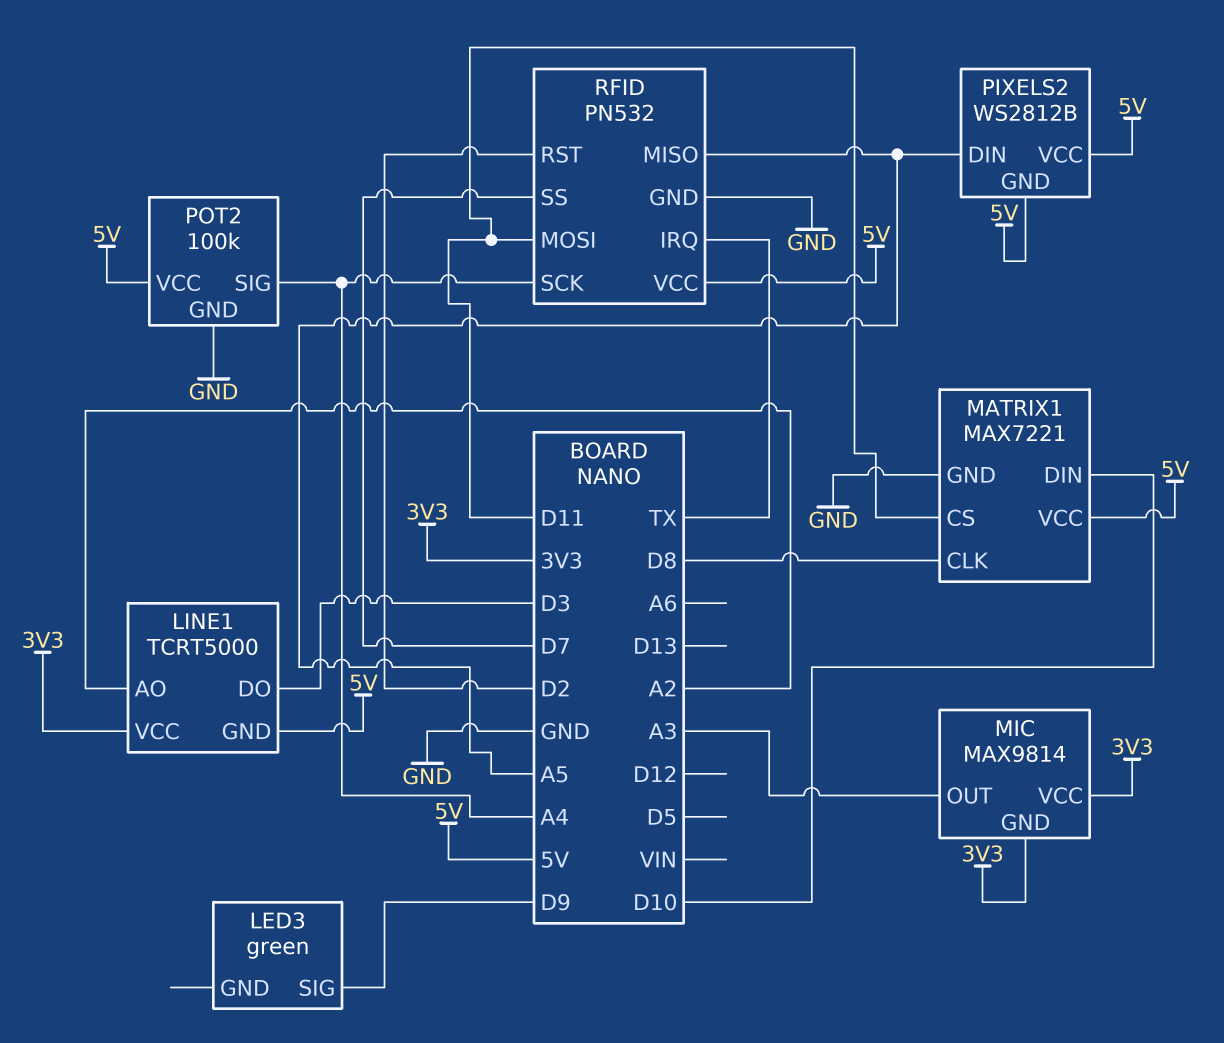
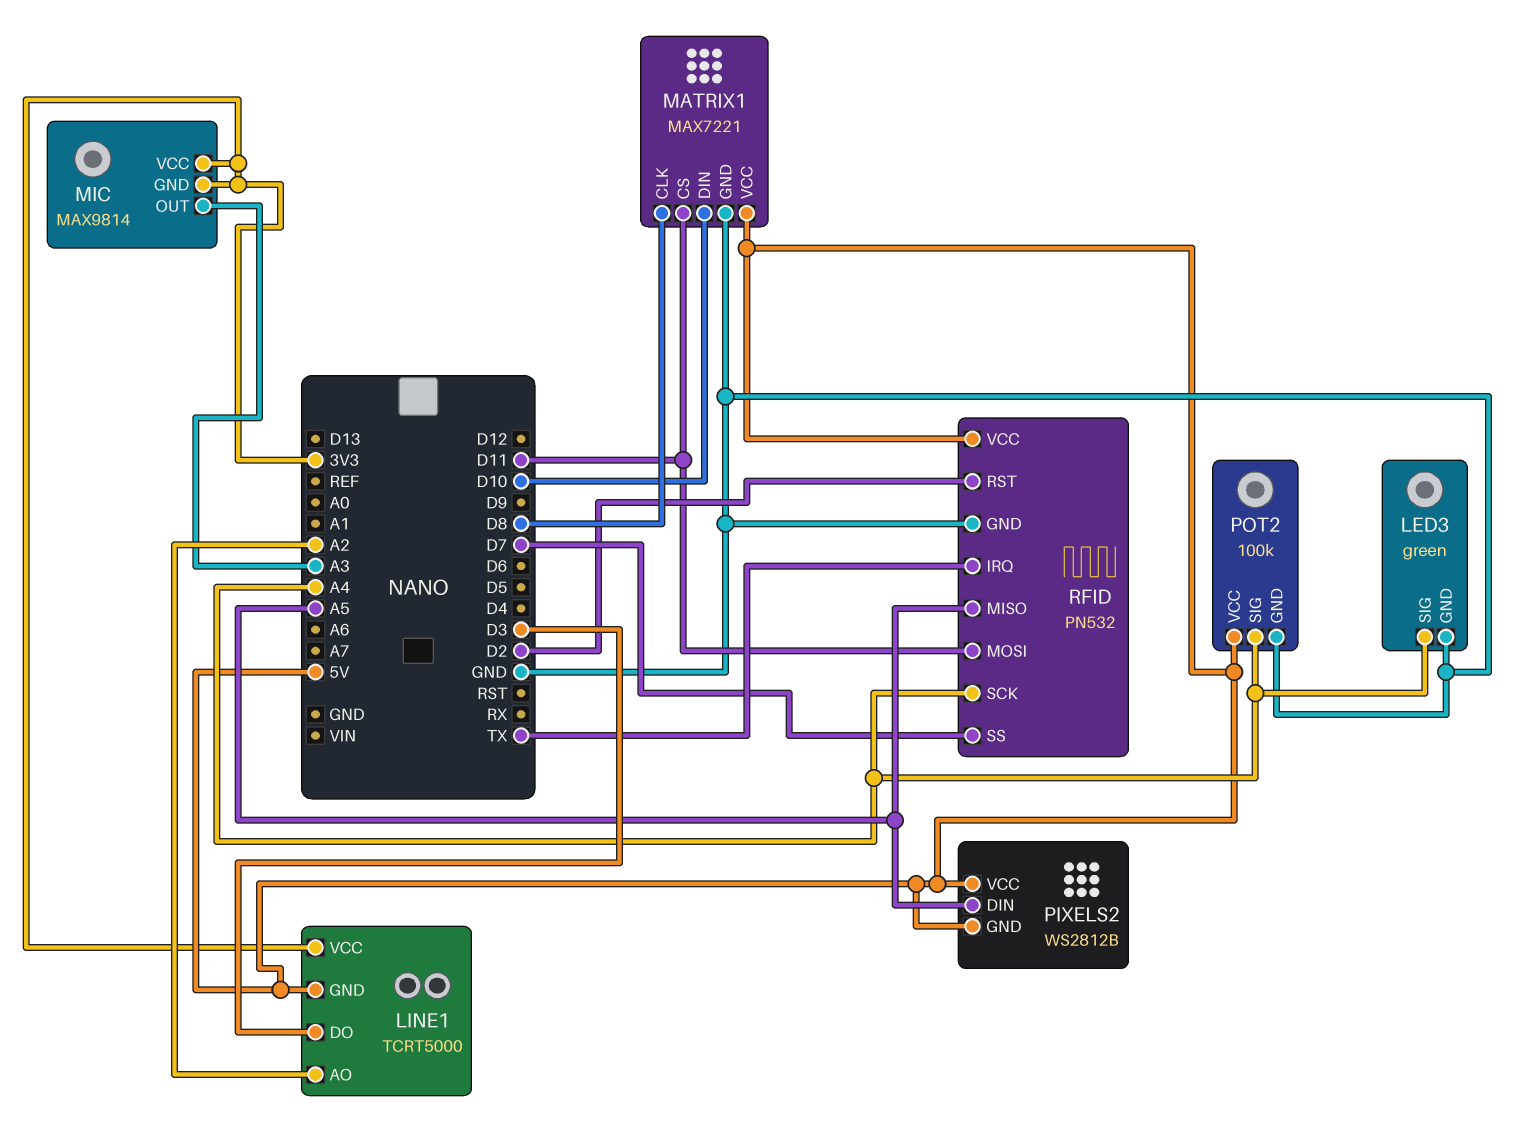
LED3 pin GND: none -> GND
LED3 pin SIG: D9 -> A4

